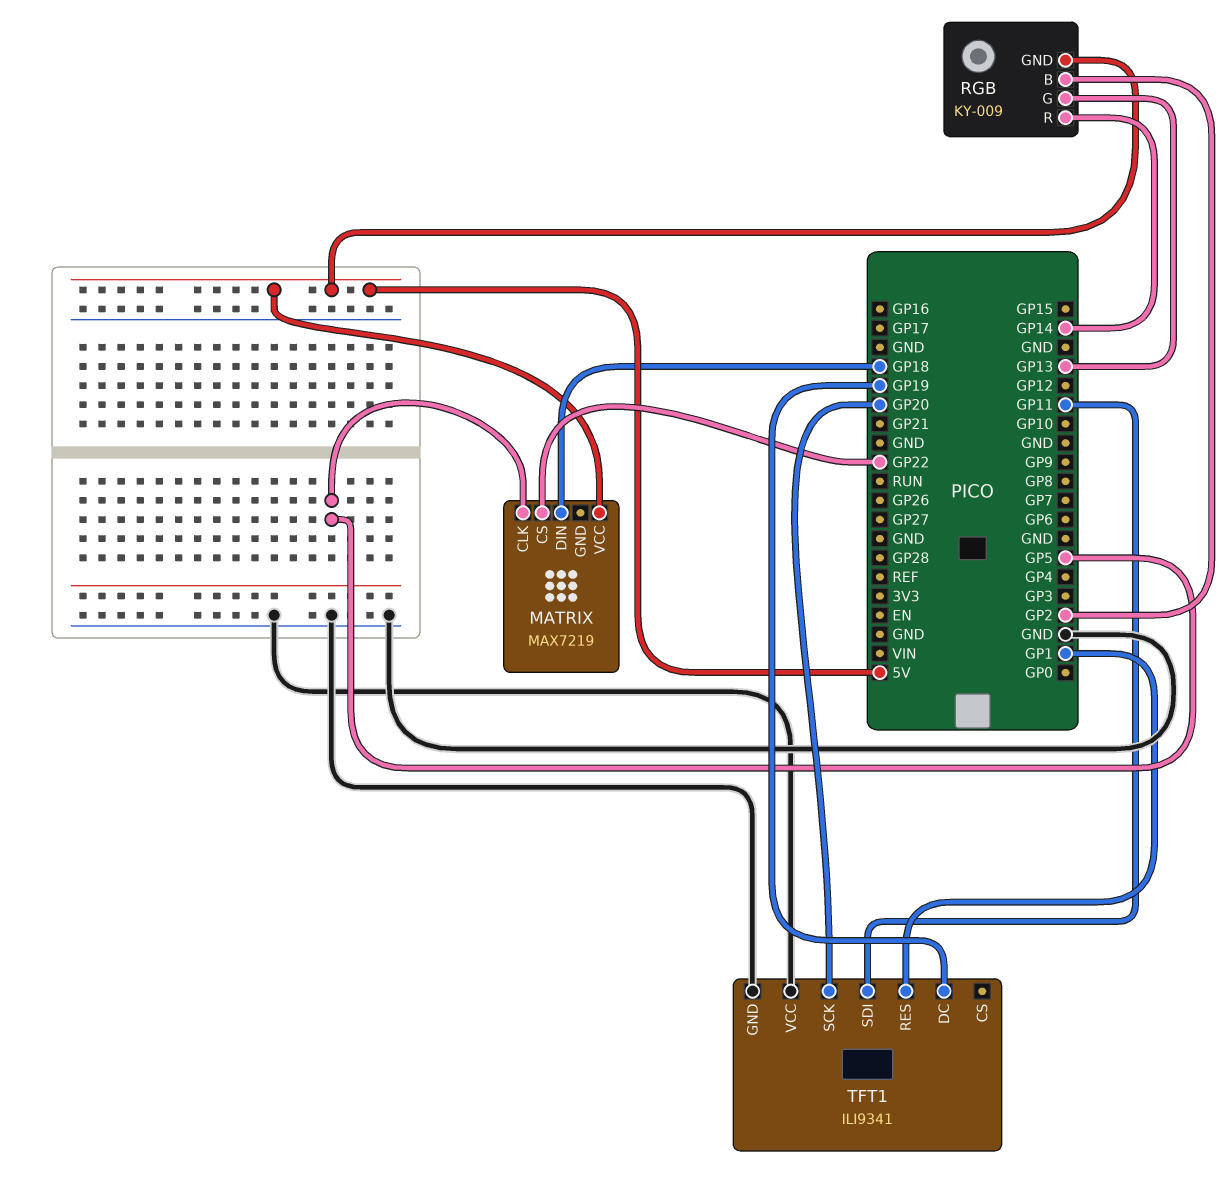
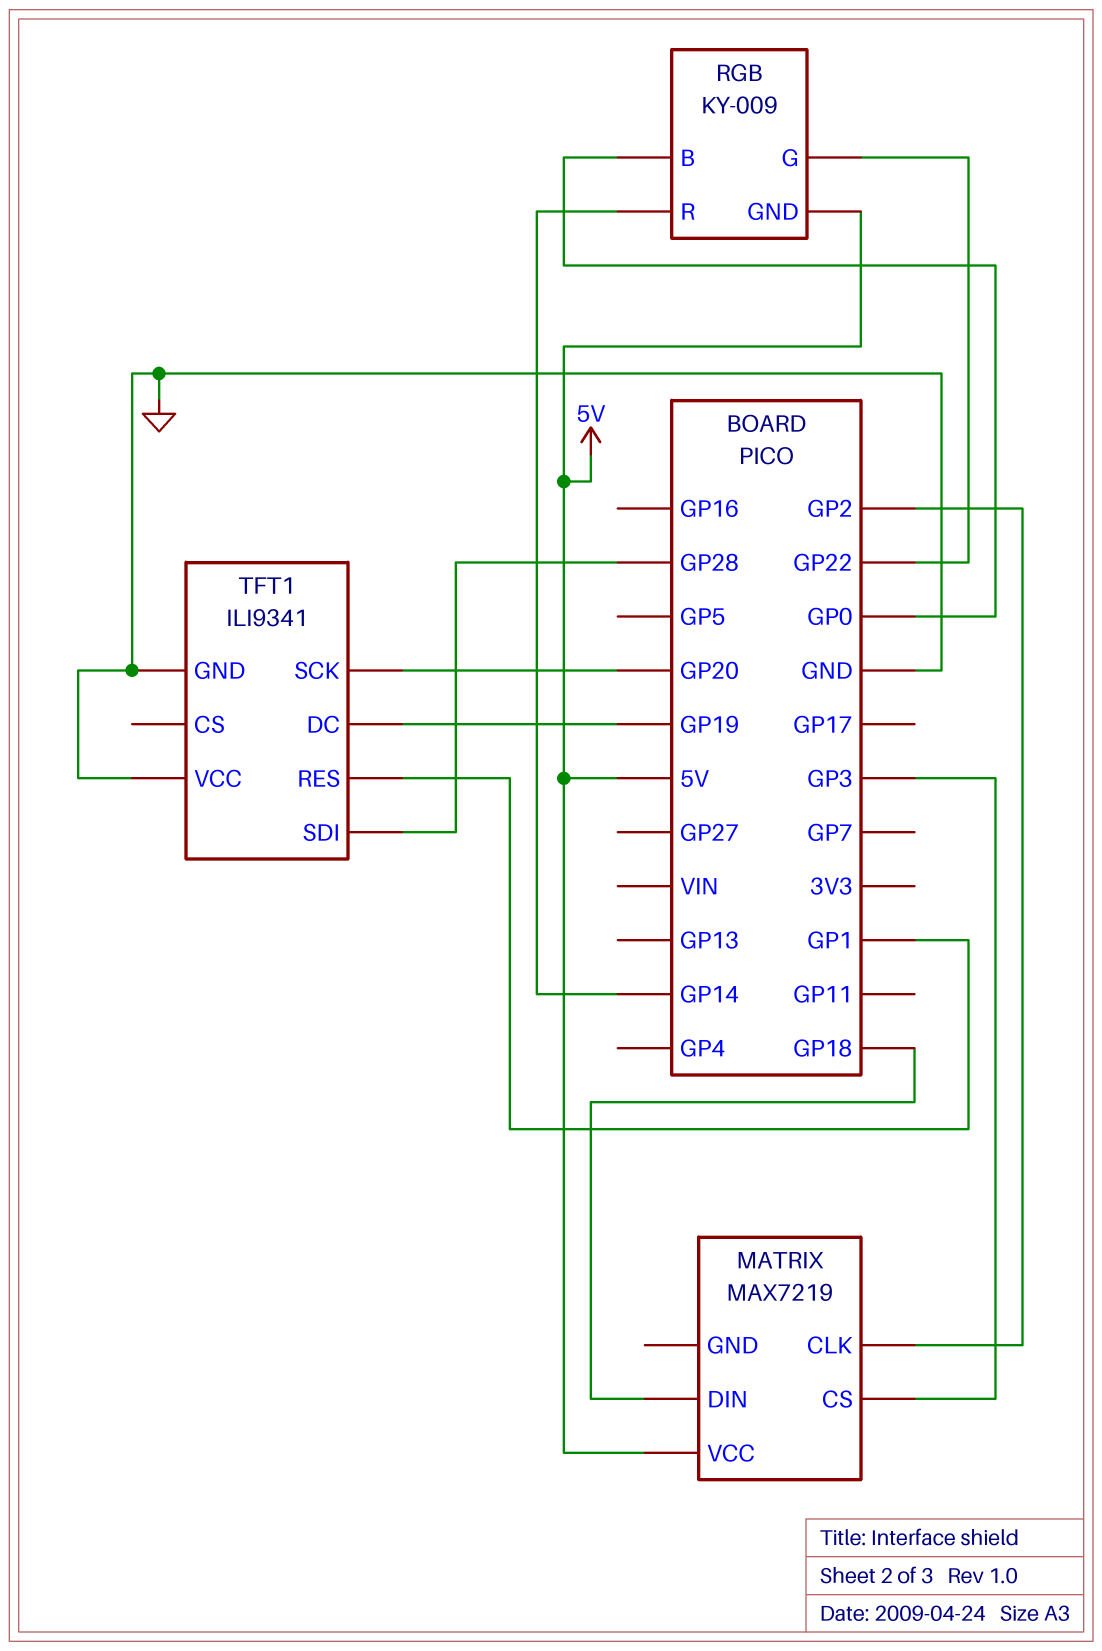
MATRIX pin CLK: GP5 -> GP2
MATRIX pin CS: GP22 -> GP3
RGB pin B: GP2 -> GP0
RGB pin G: GP13 -> GP22
TFT1 pin SDI: GP11 -> GP28

